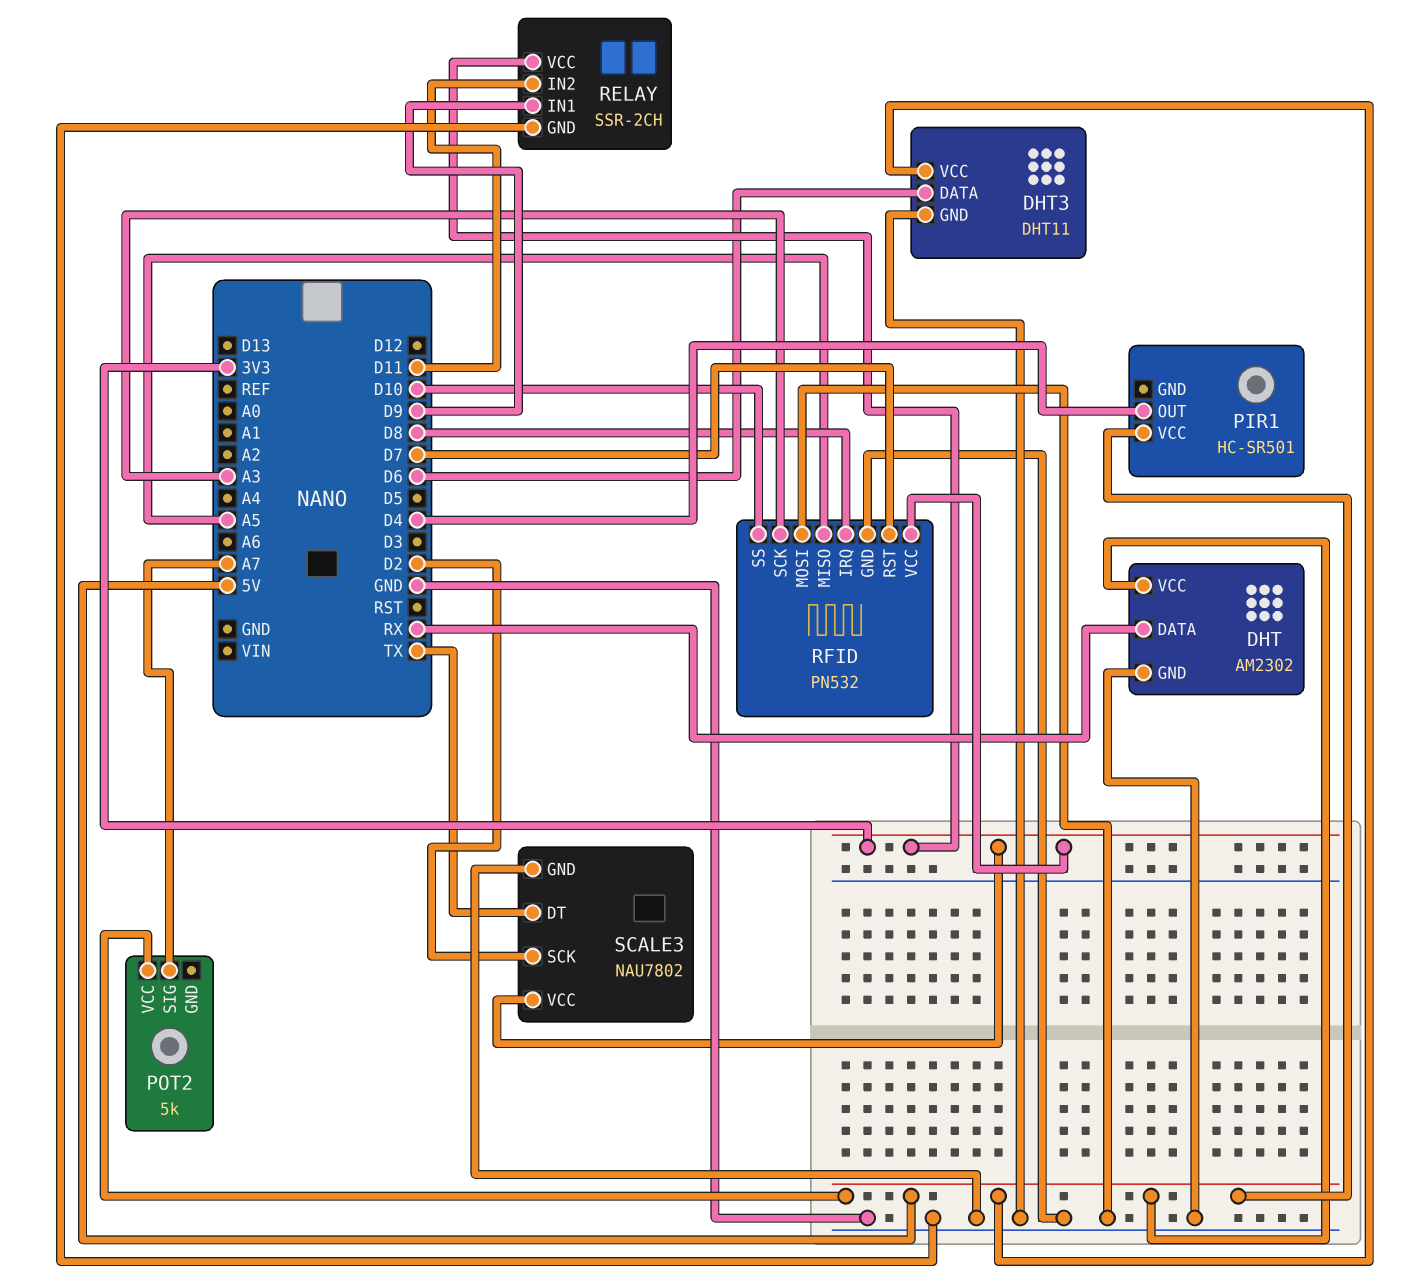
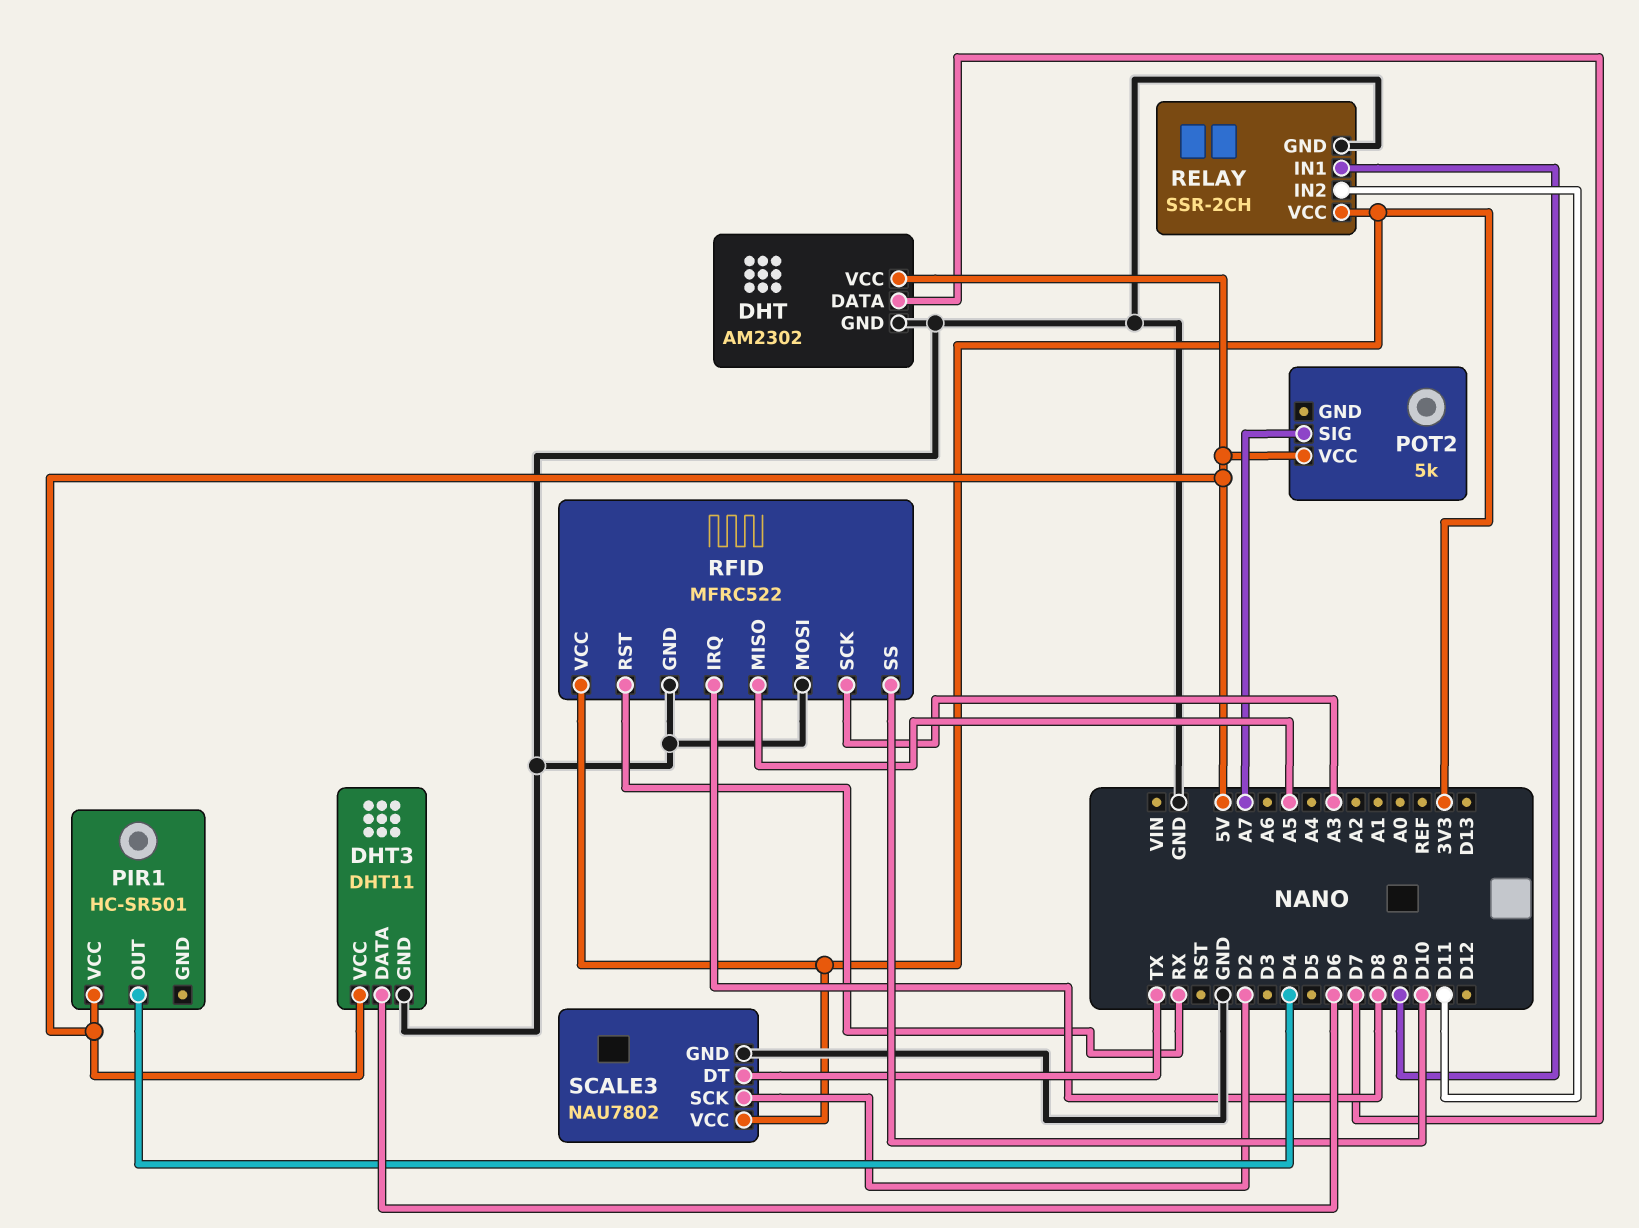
DHT pin DATA: RX -> D7
RFID: PN532 -> MFRC522
RFID pin RST: D7 -> RX

